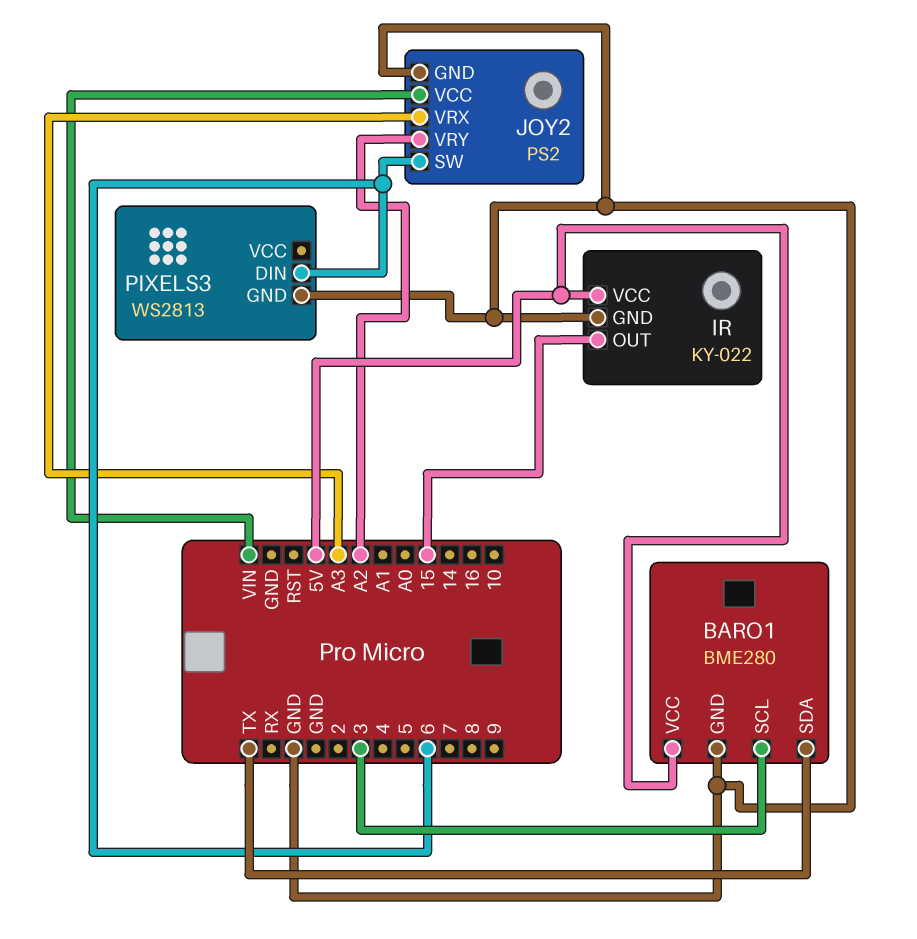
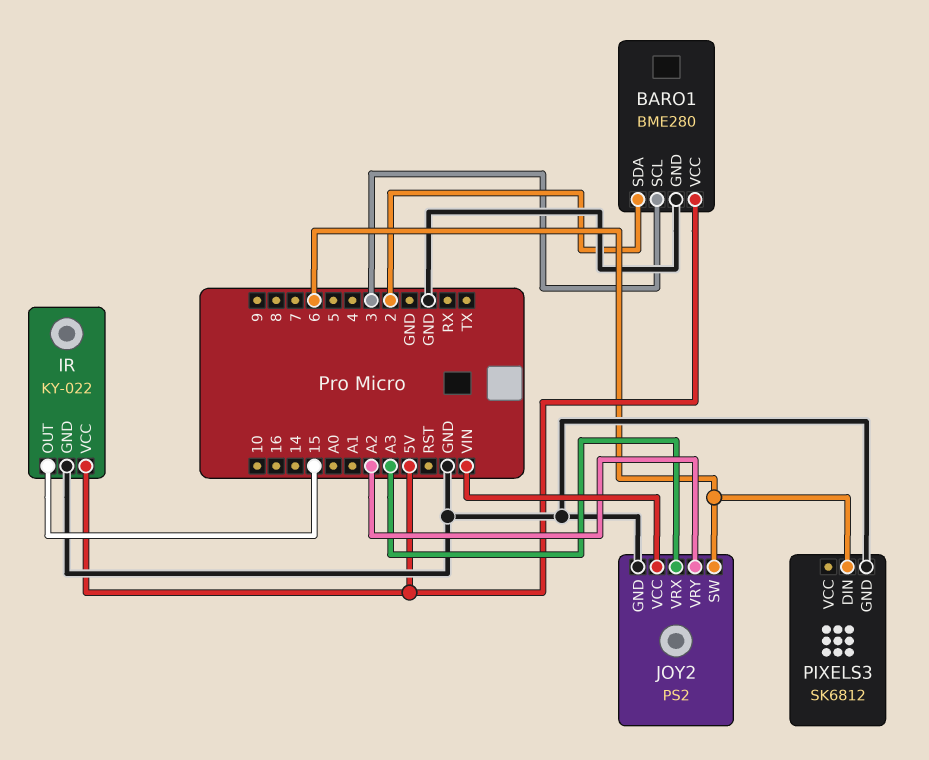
BARO1 pin SDA: TX -> 2
PIXELS3: WS2813 -> SK6812

